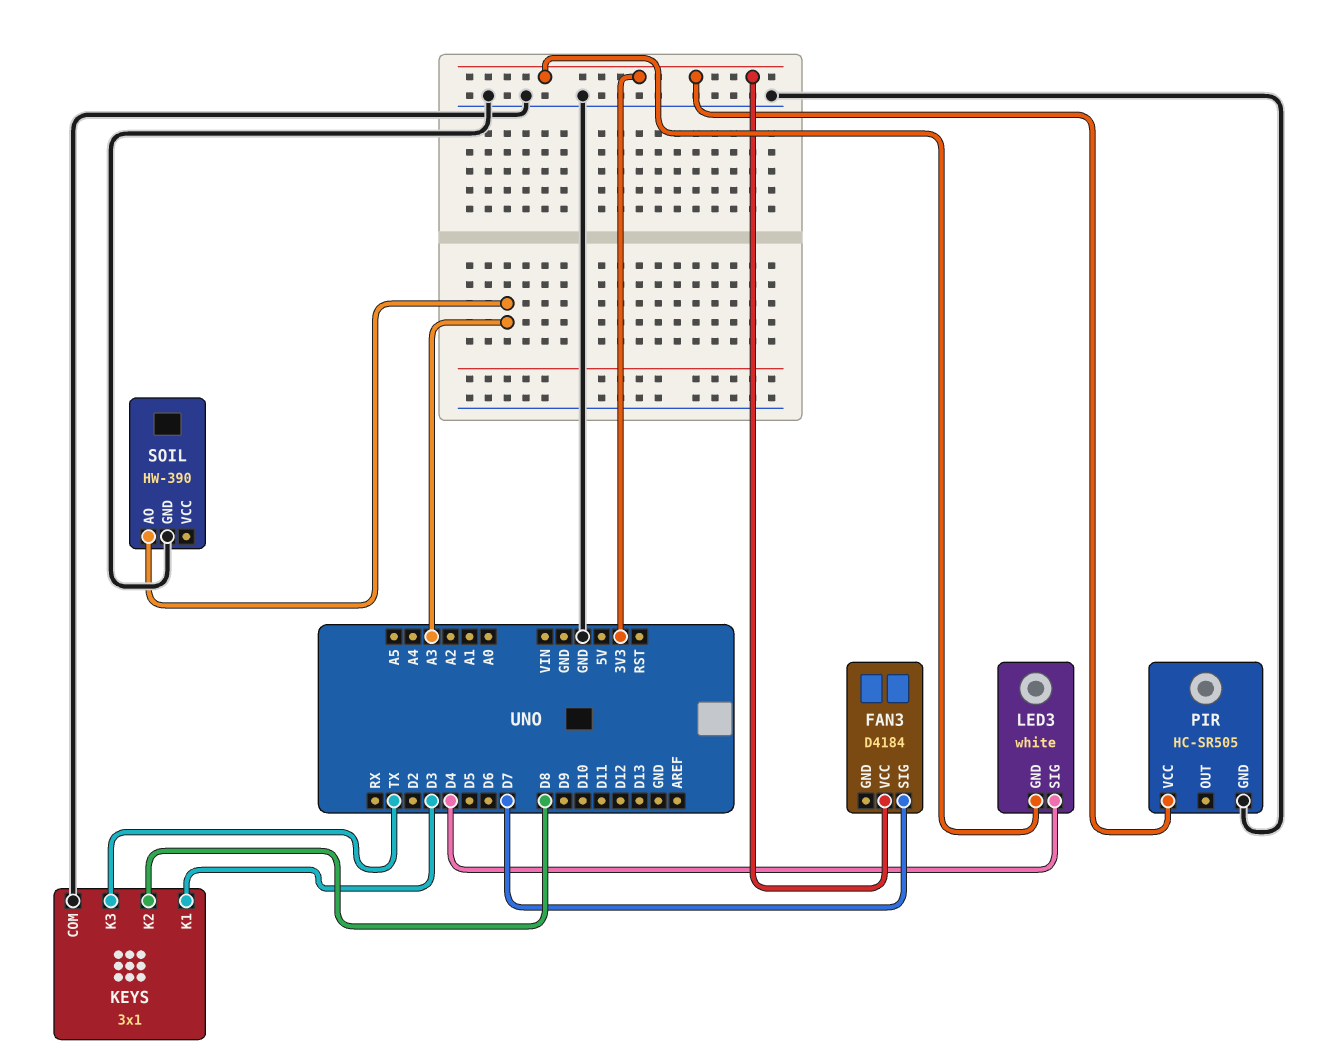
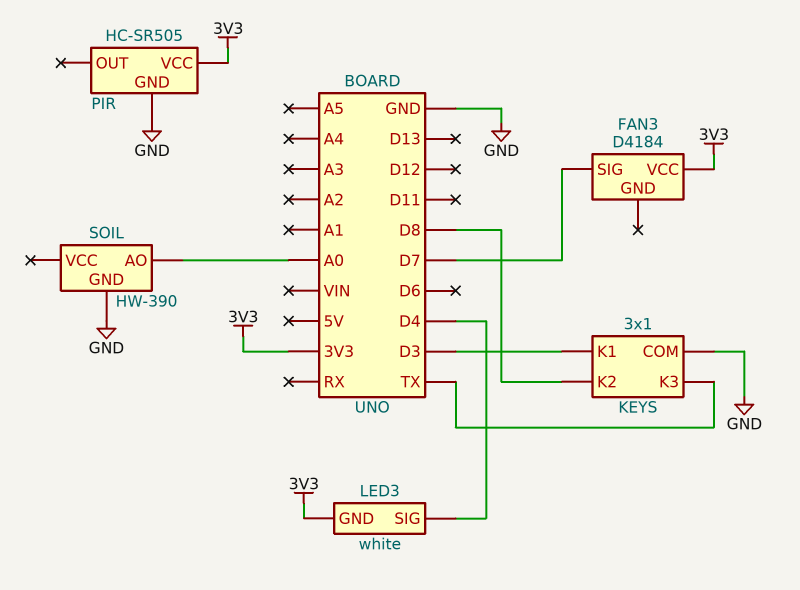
SOIL pin AO: A3 -> A0

